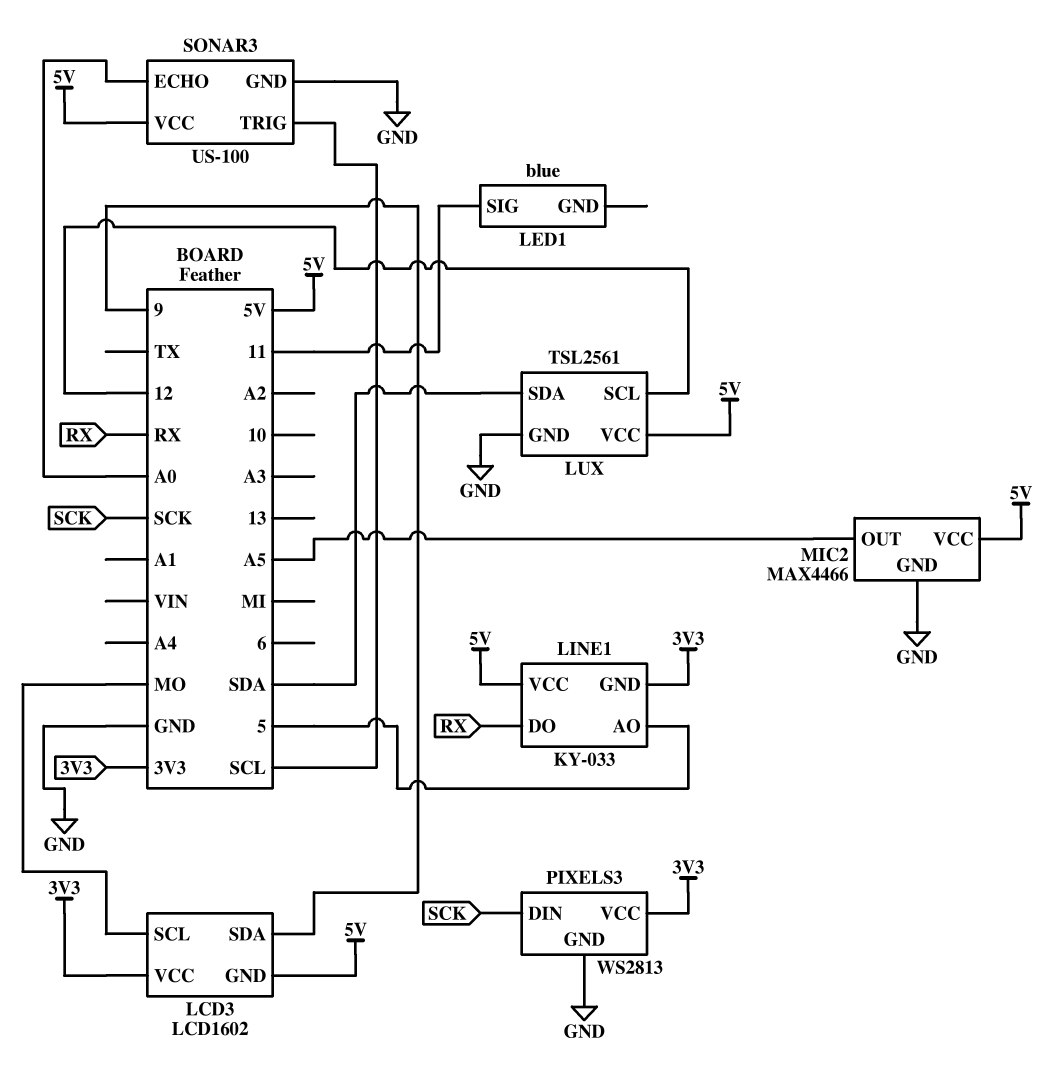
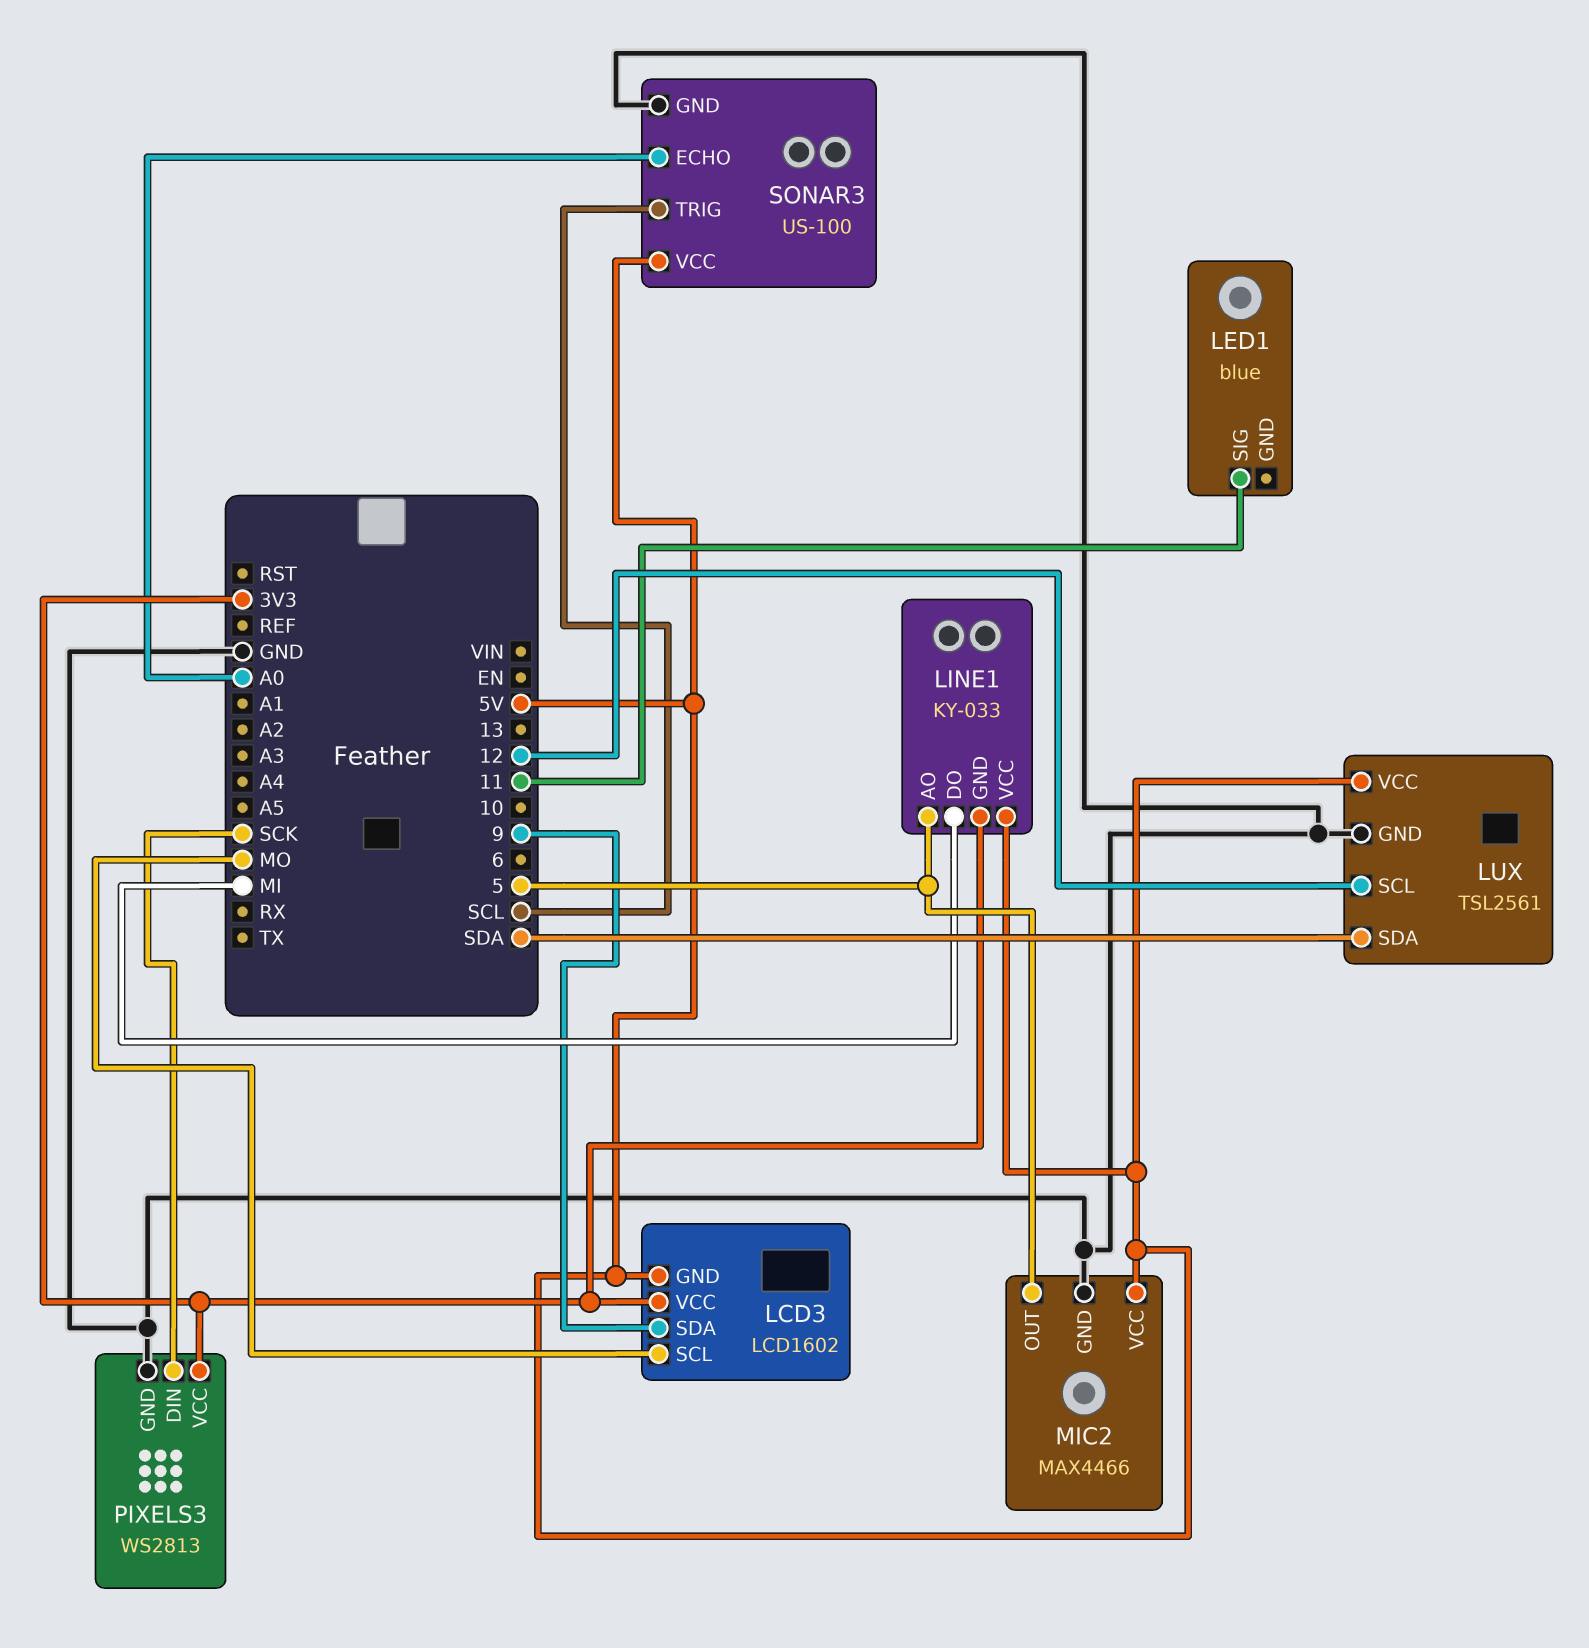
LINE1 pin DO: RX -> MI
MIC2 pin OUT: A5 -> 5

